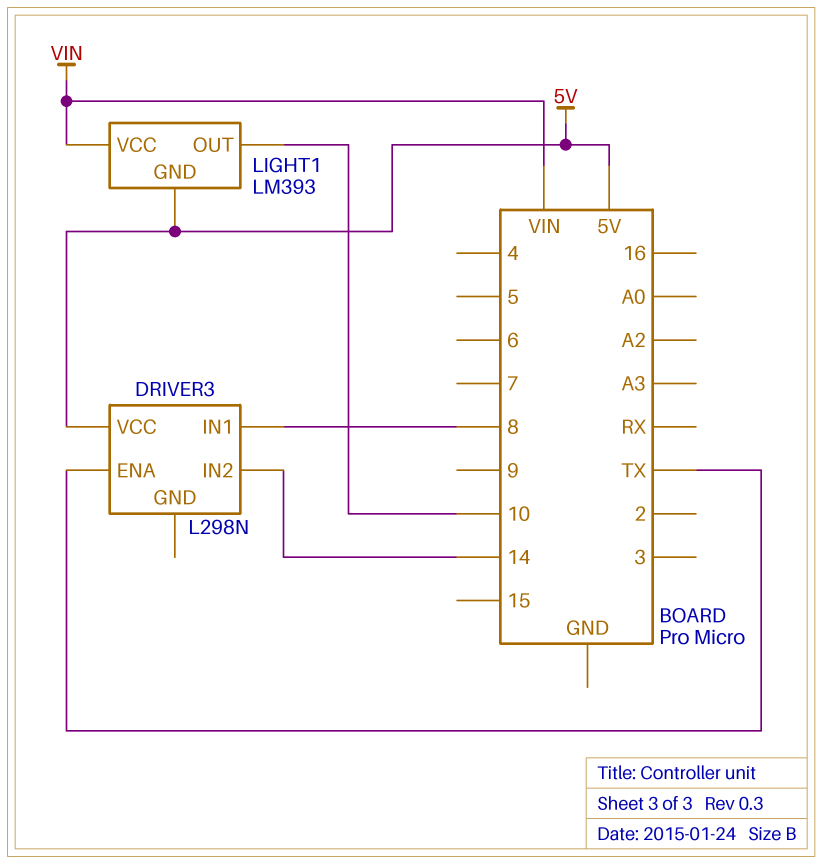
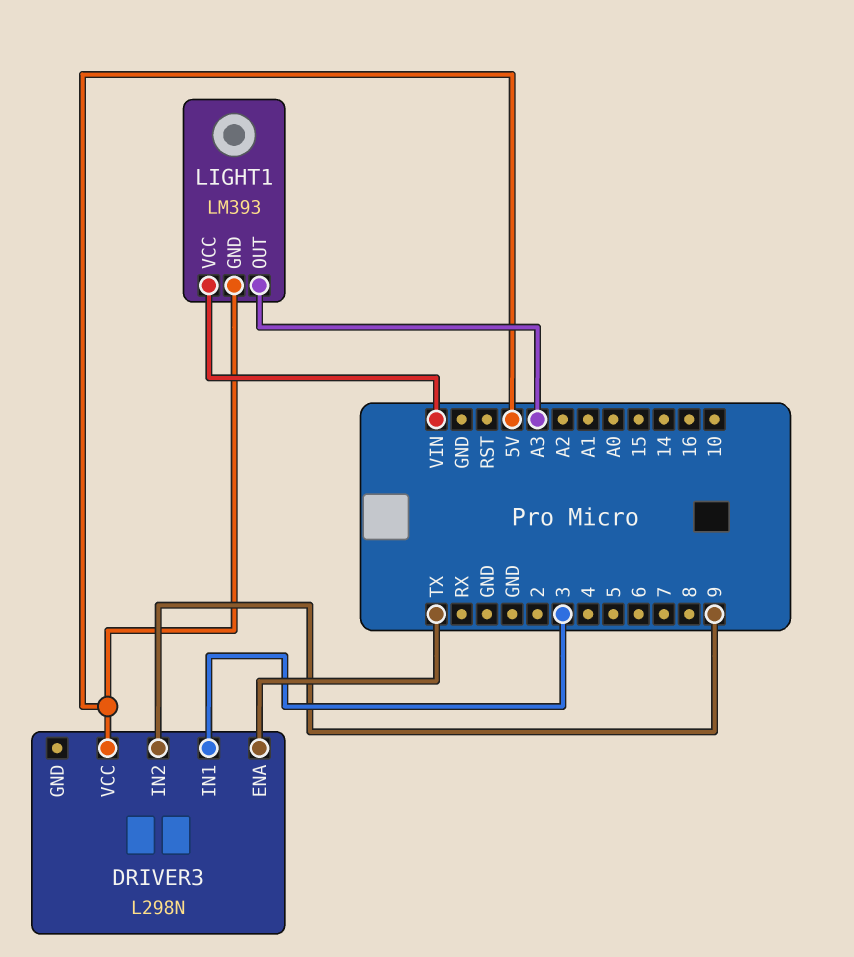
DRIVER3 pin IN1: 8 -> 3
DRIVER3 pin IN2: 14 -> 9
LIGHT1 pin OUT: 10 -> A3

